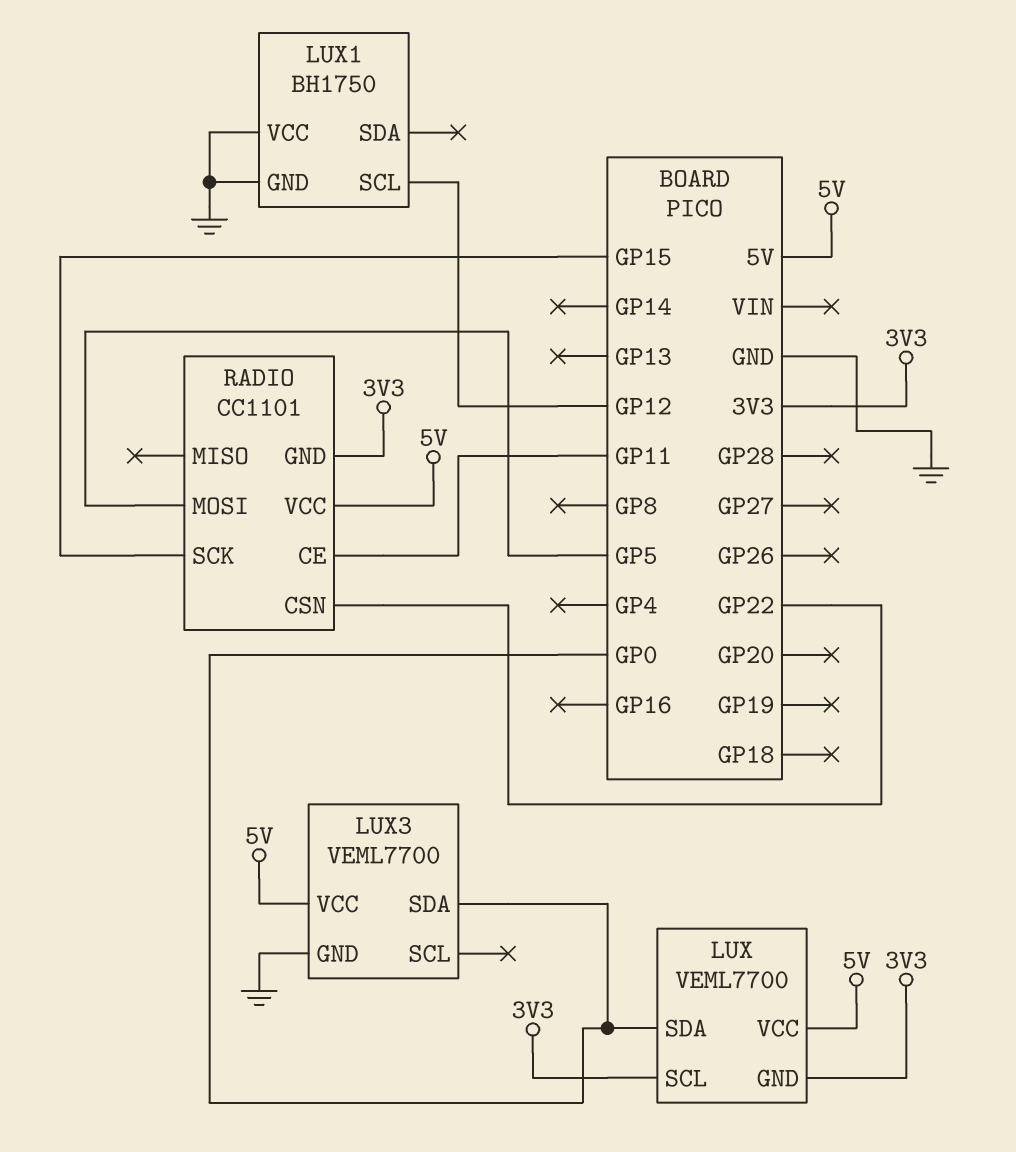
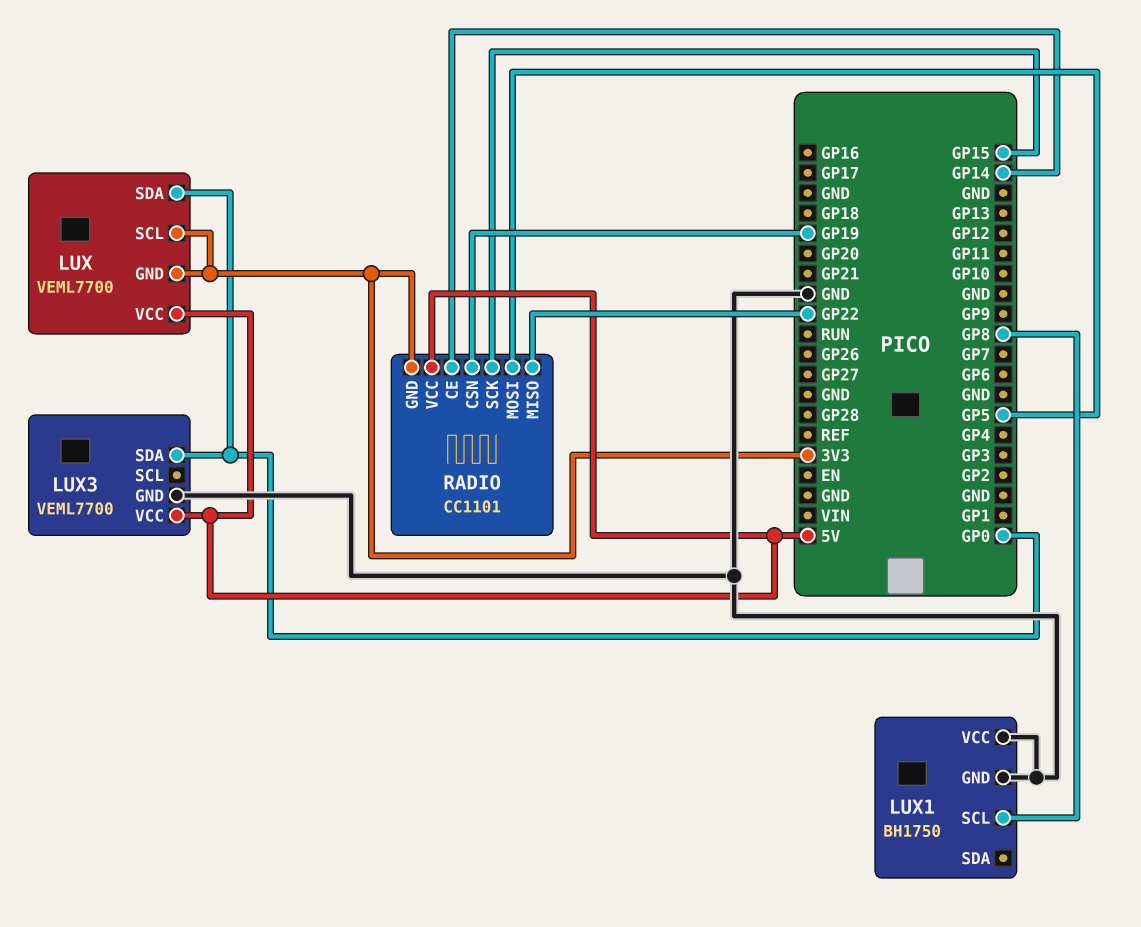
LUX1 pin SCL: GP12 -> GP8
RADIO pin CE: GP11 -> GP14
RADIO pin CSN: GP22 -> GP19
RADIO pin MISO: none -> GP22

